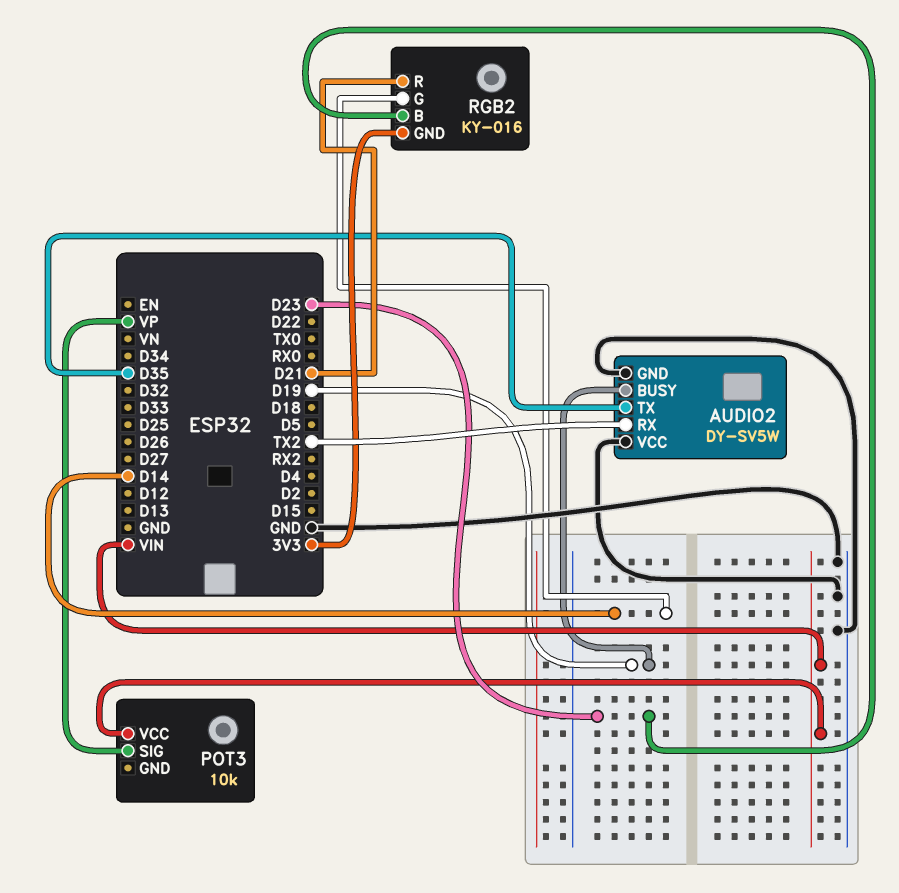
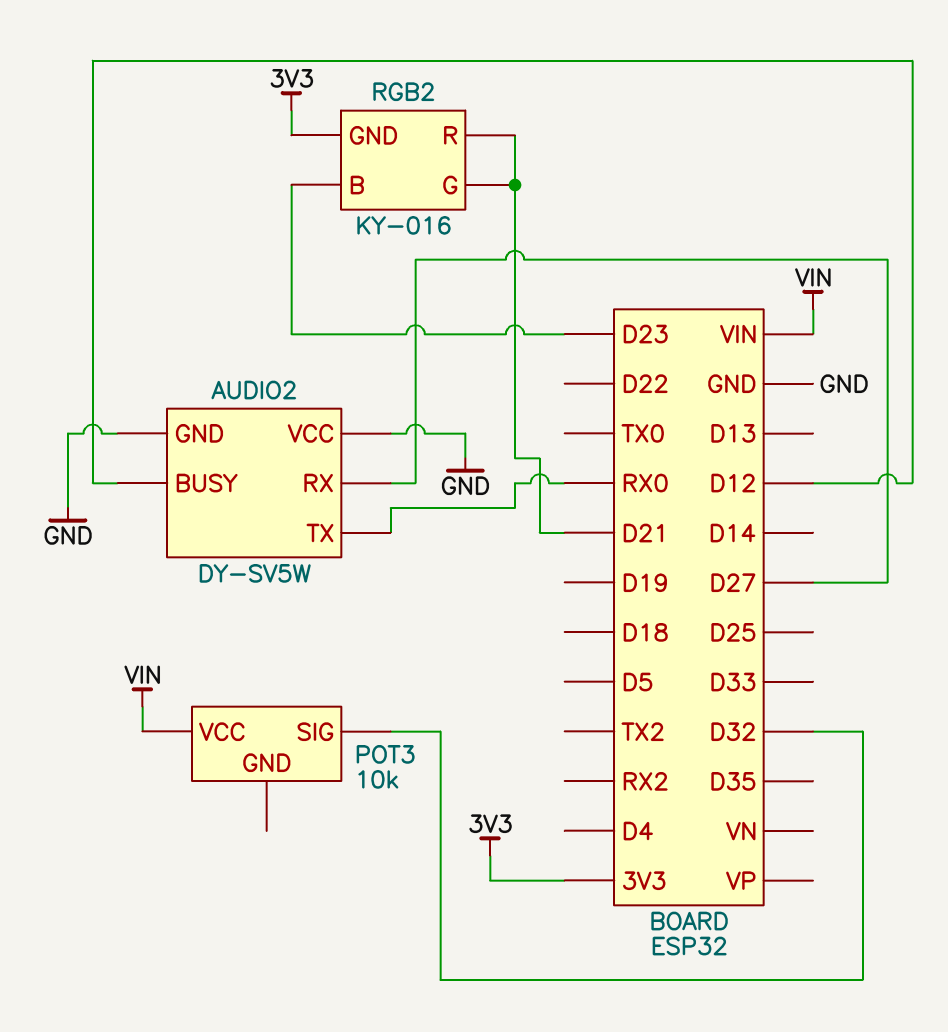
AUDIO2 pin BUSY: D19 -> D12
AUDIO2 pin RX: TX2 -> D27
AUDIO2 pin TX: D35 -> RX0
POT3 pin SIG: VP -> D32
RGB2 pin G: D14 -> D21

